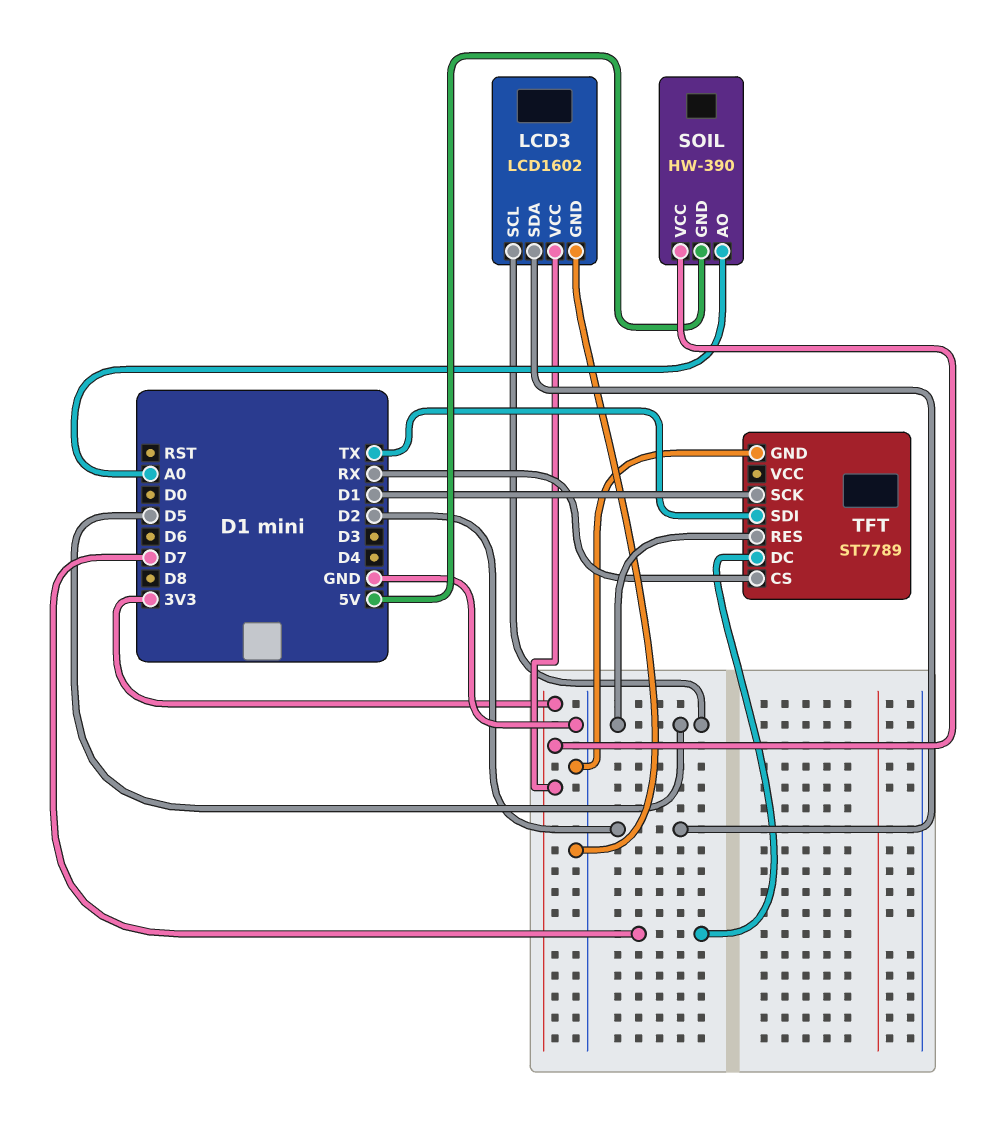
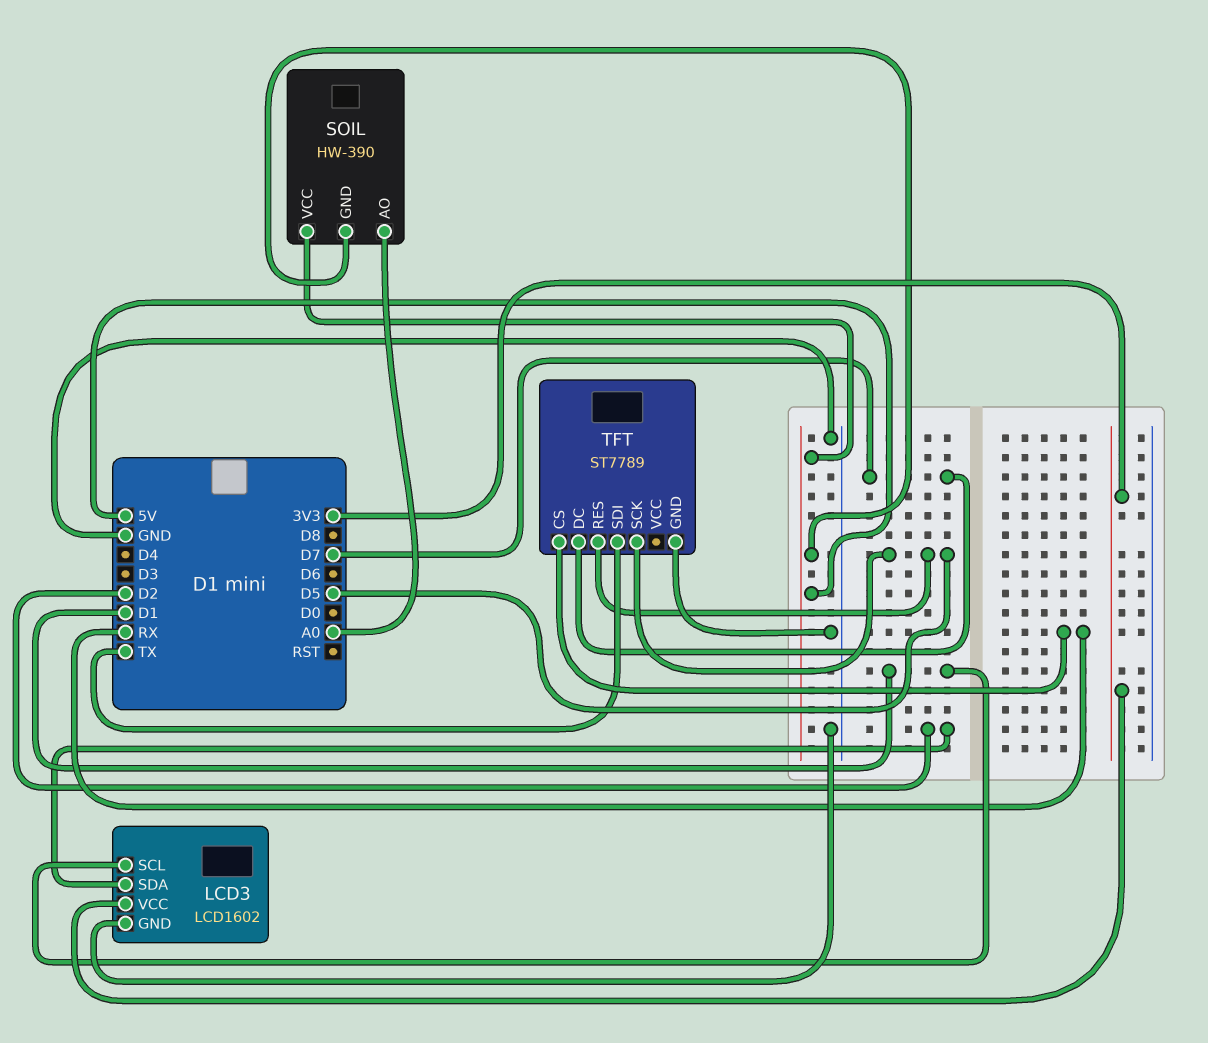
LCD3 pin SCL: D5 -> D1
SOIL pin VCC: 3V3 -> 5V
TFT pin SCK: D1 -> D5

